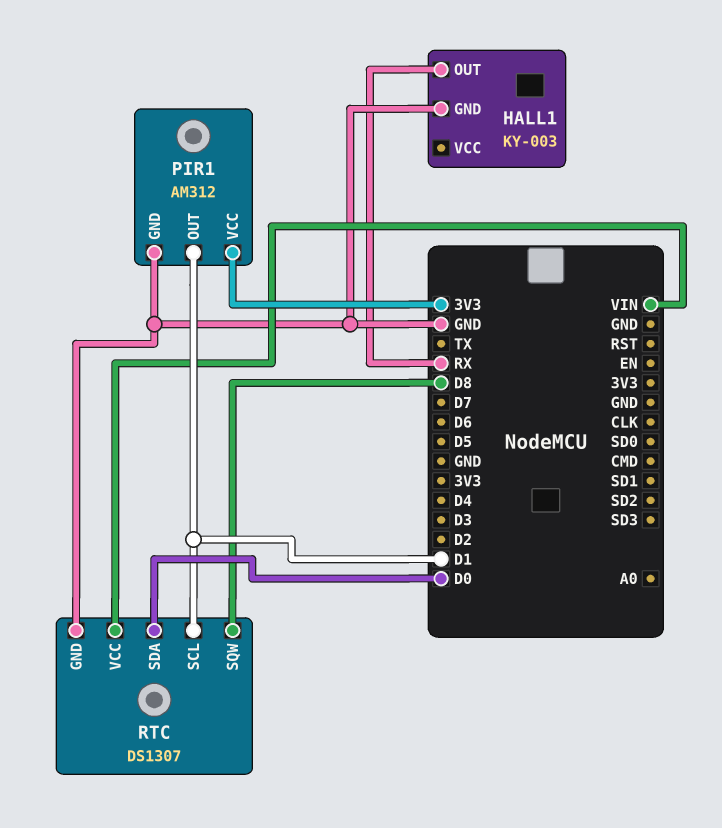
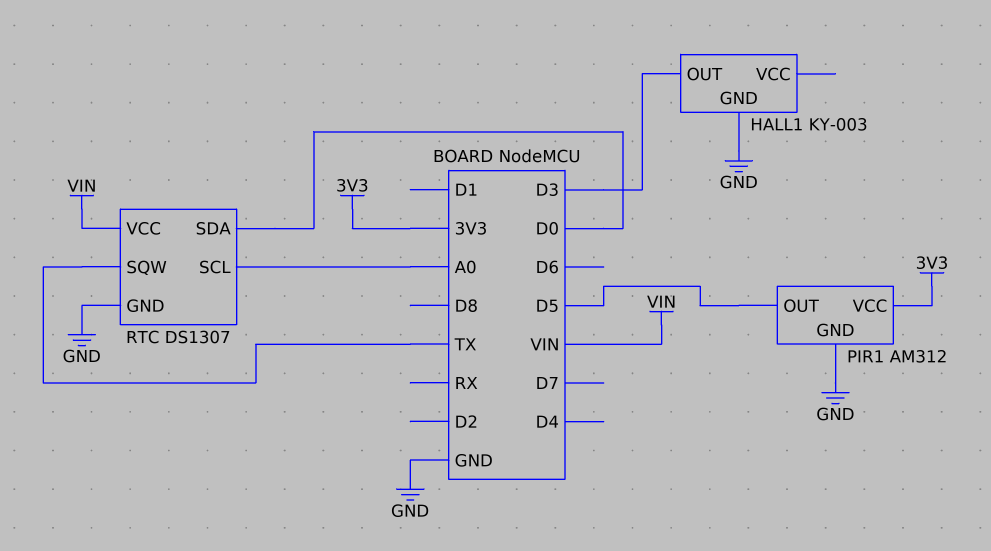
HALL1 pin OUT: RX -> D3
PIR1 pin OUT: D1 -> D5
RTC pin SCL: D1 -> A0
RTC pin SQW: D8 -> TX

